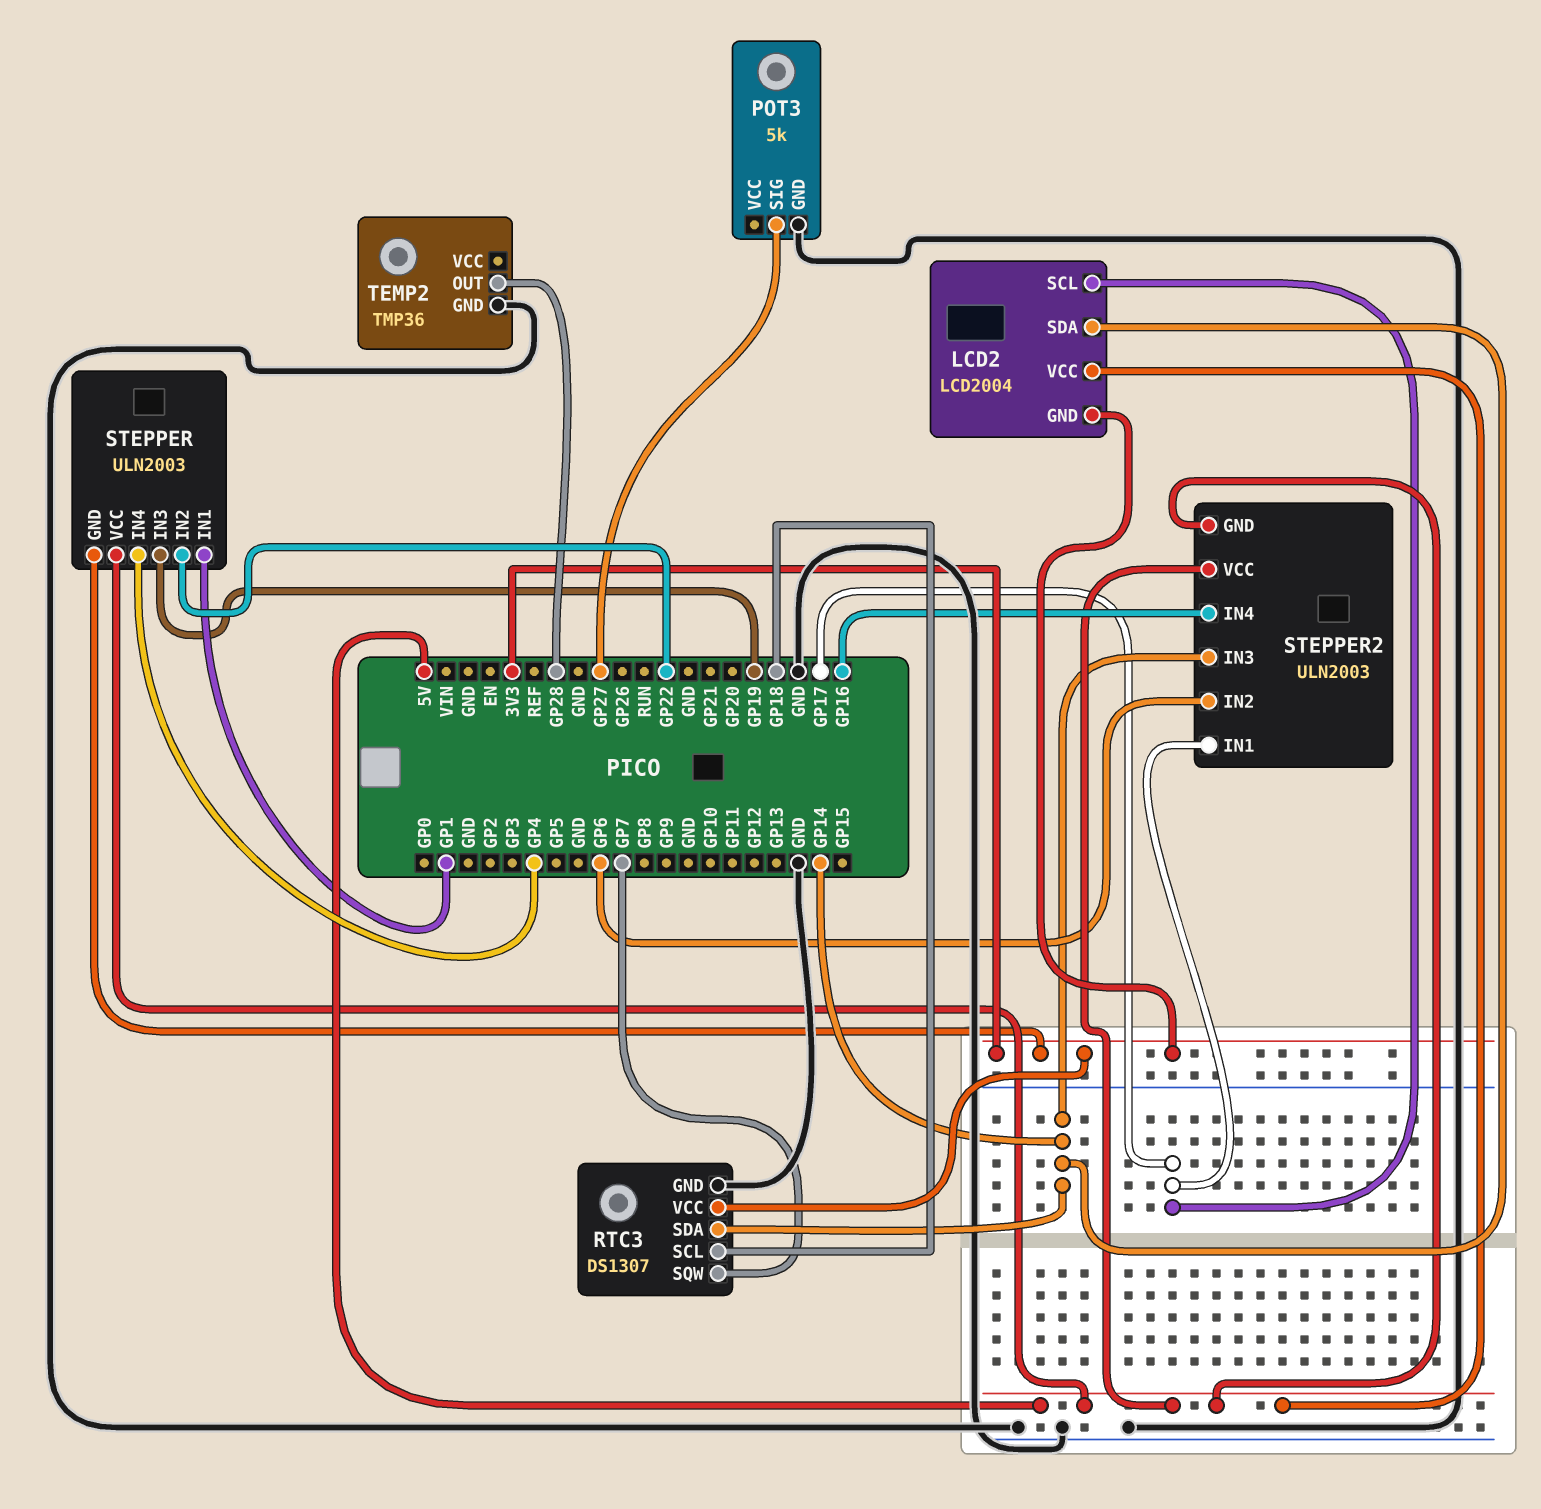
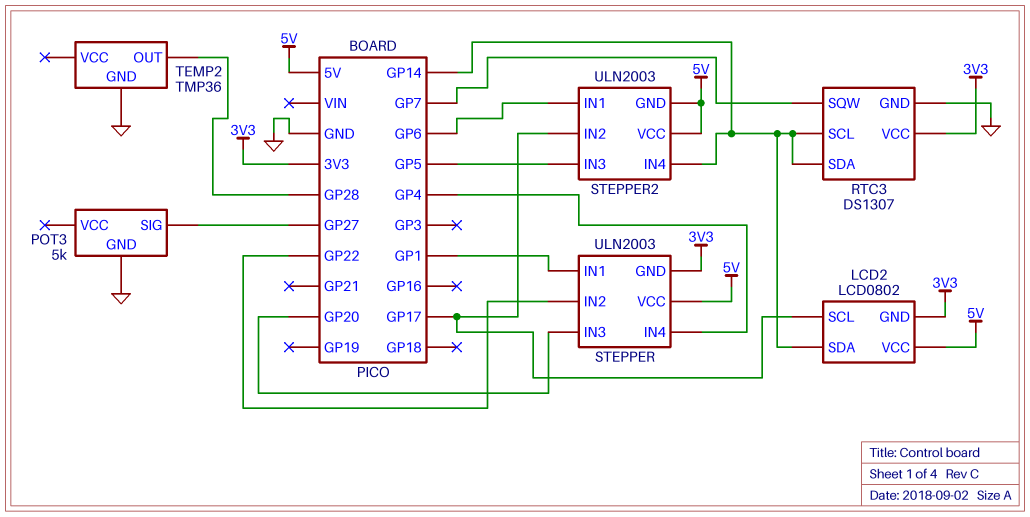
LCD2: LCD2004 -> LCD0802
RTC3 pin SCL: GP18 -> GP14
STEPPER pin IN3: GP19 -> GP20
STEPPER2 pin IN1: GP17 -> GP6
STEPPER2 pin IN2: GP6 -> GP17
STEPPER2 pin IN3: GP14 -> GP5
STEPPER2 pin IN4: GP16 -> GP14

